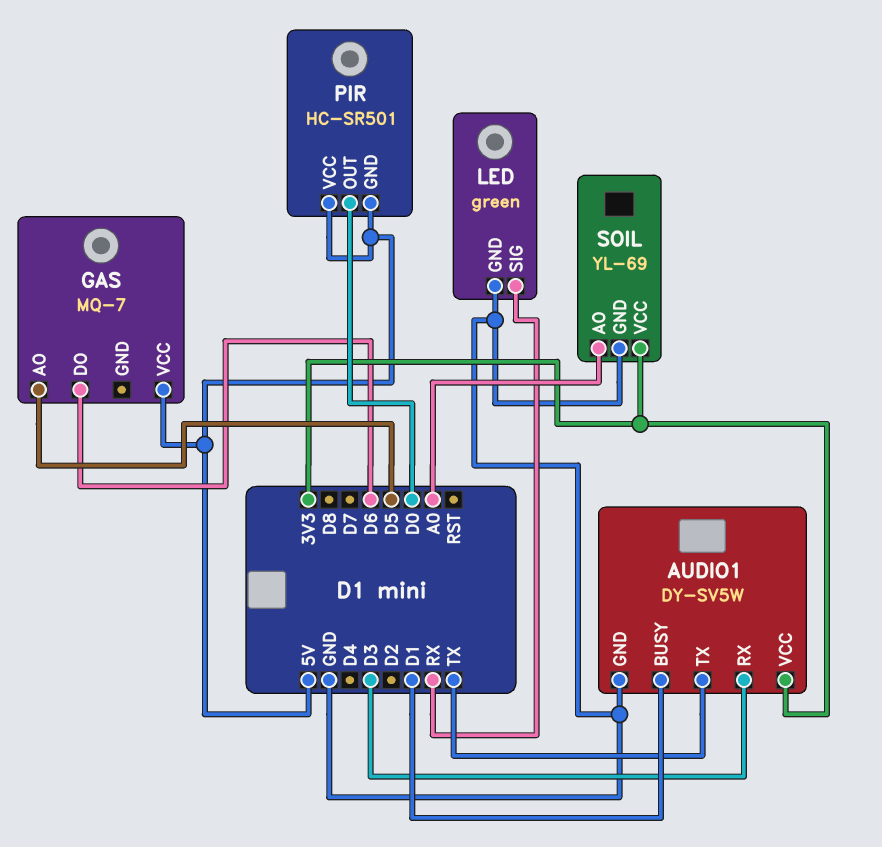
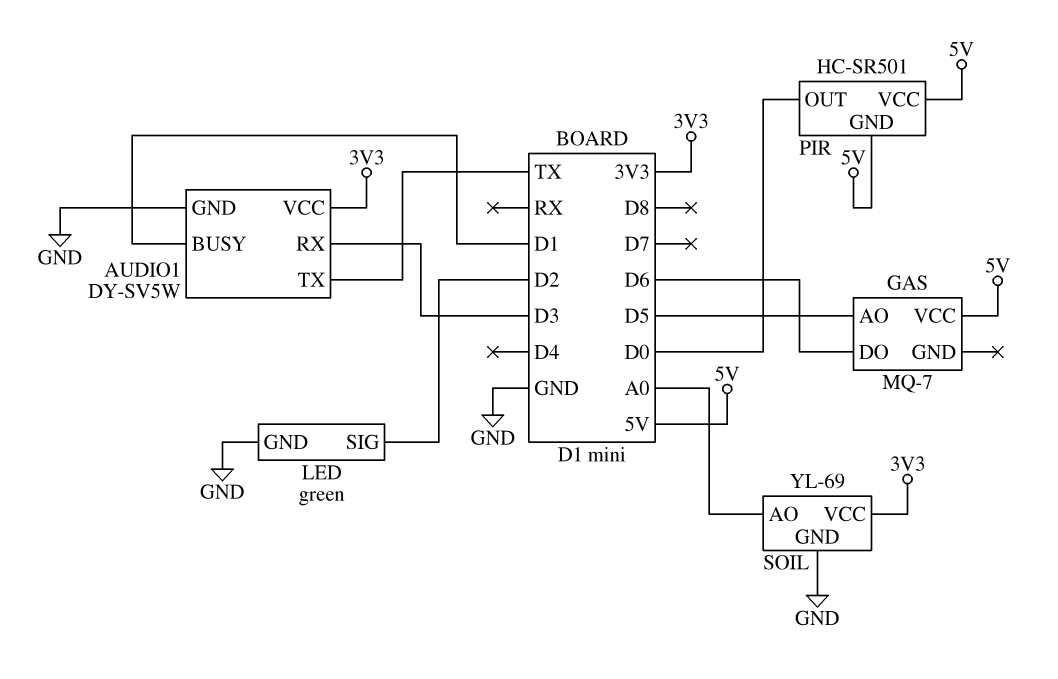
LED pin SIG: RX -> D2

